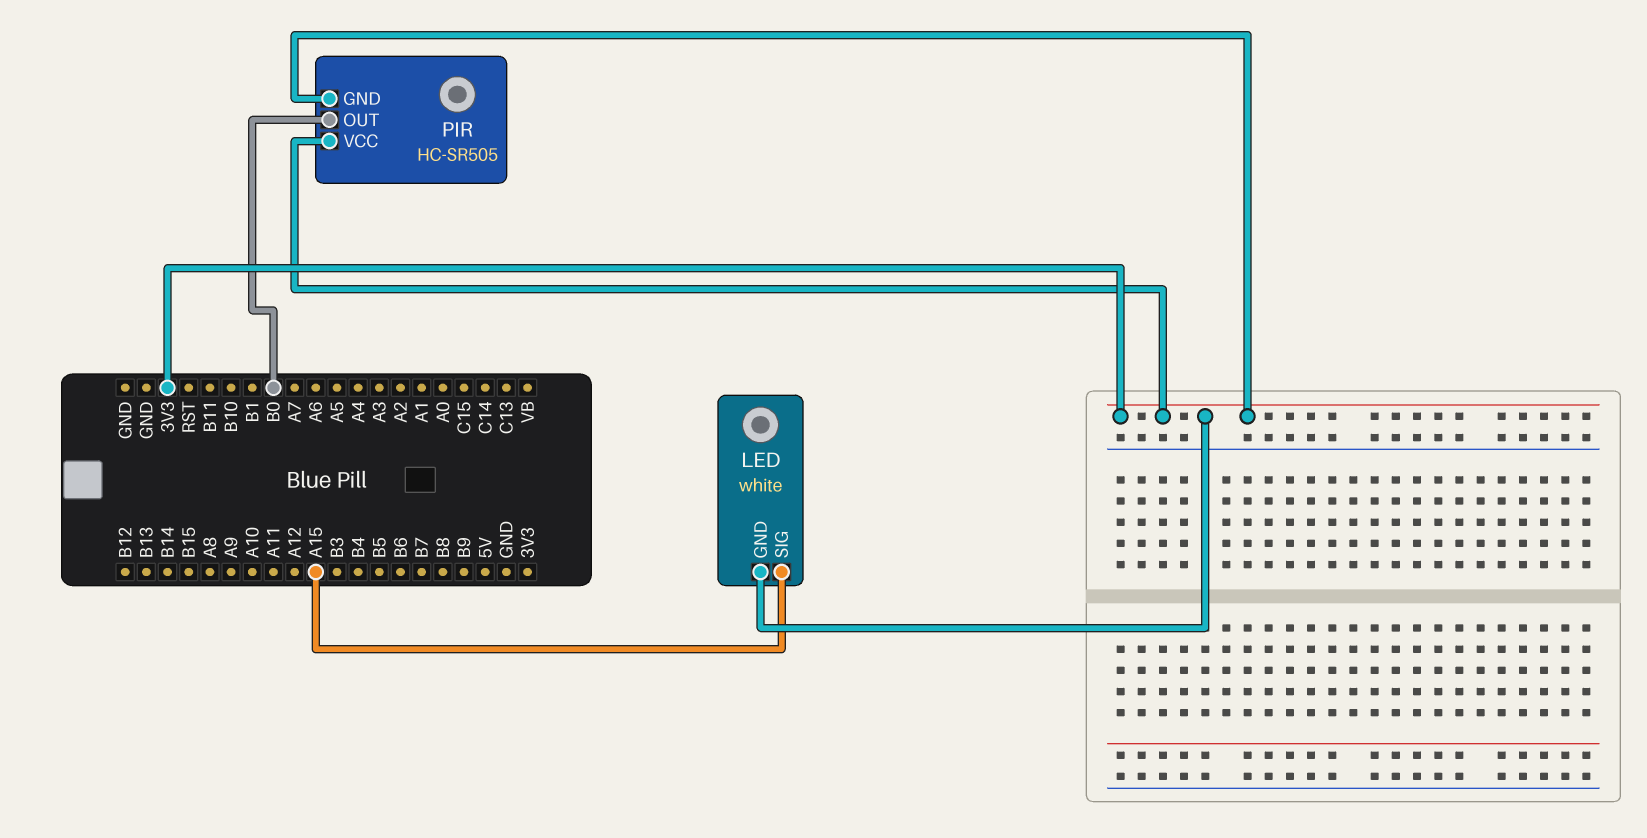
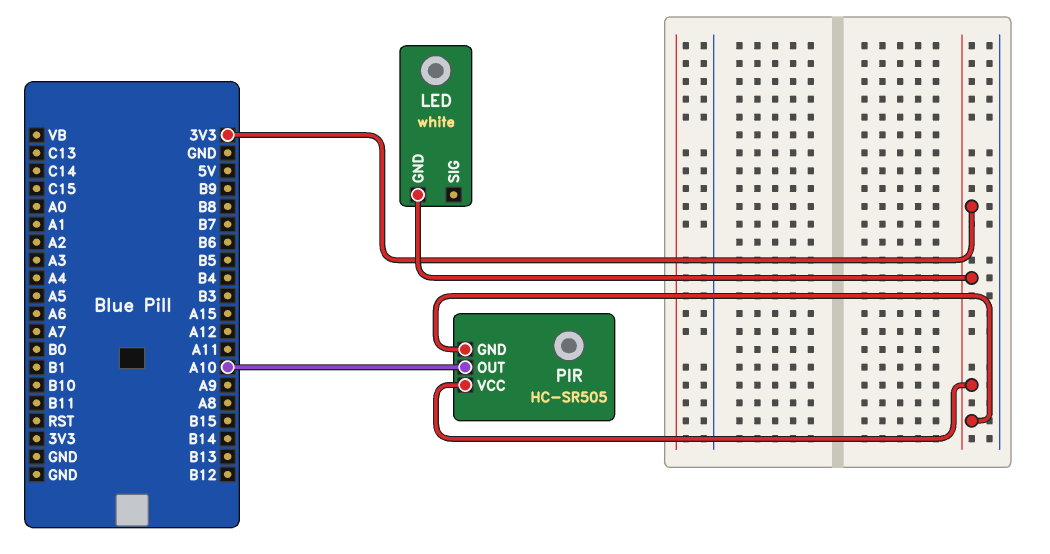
LED pin SIG: A15 -> none
PIR pin OUT: B0 -> A10

